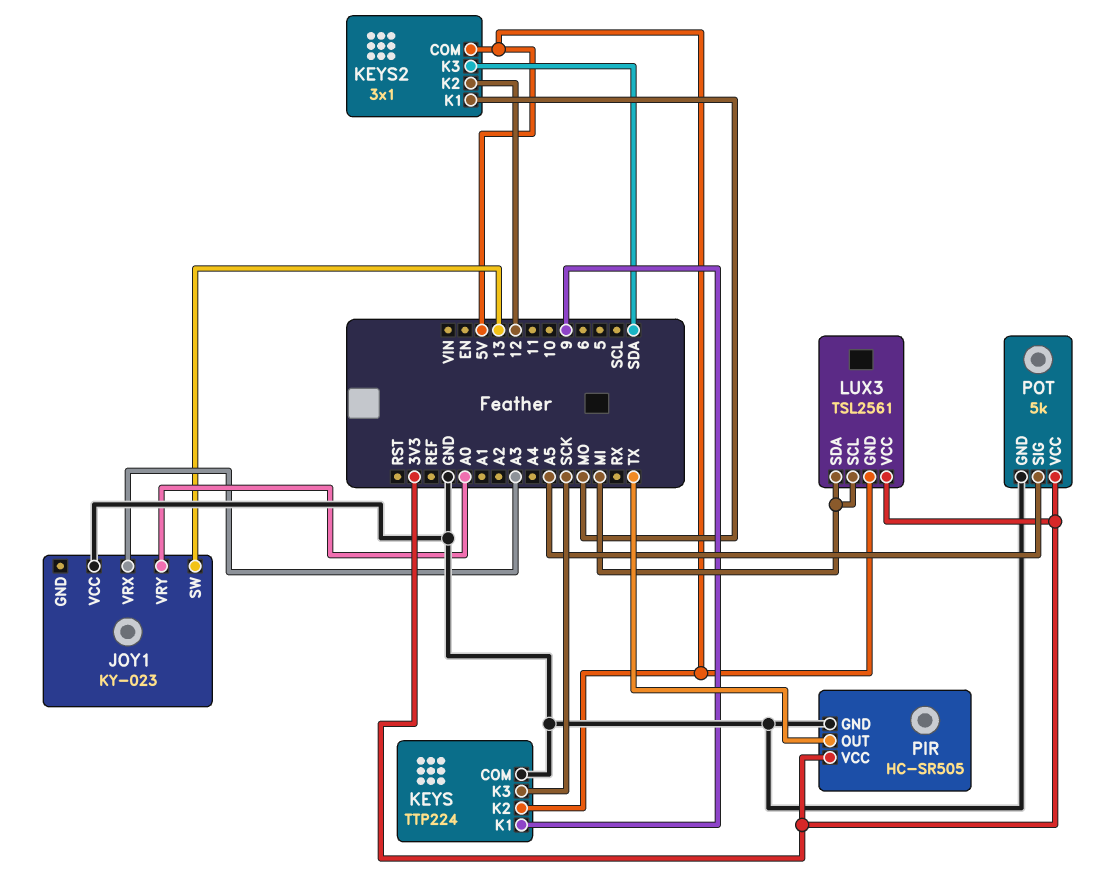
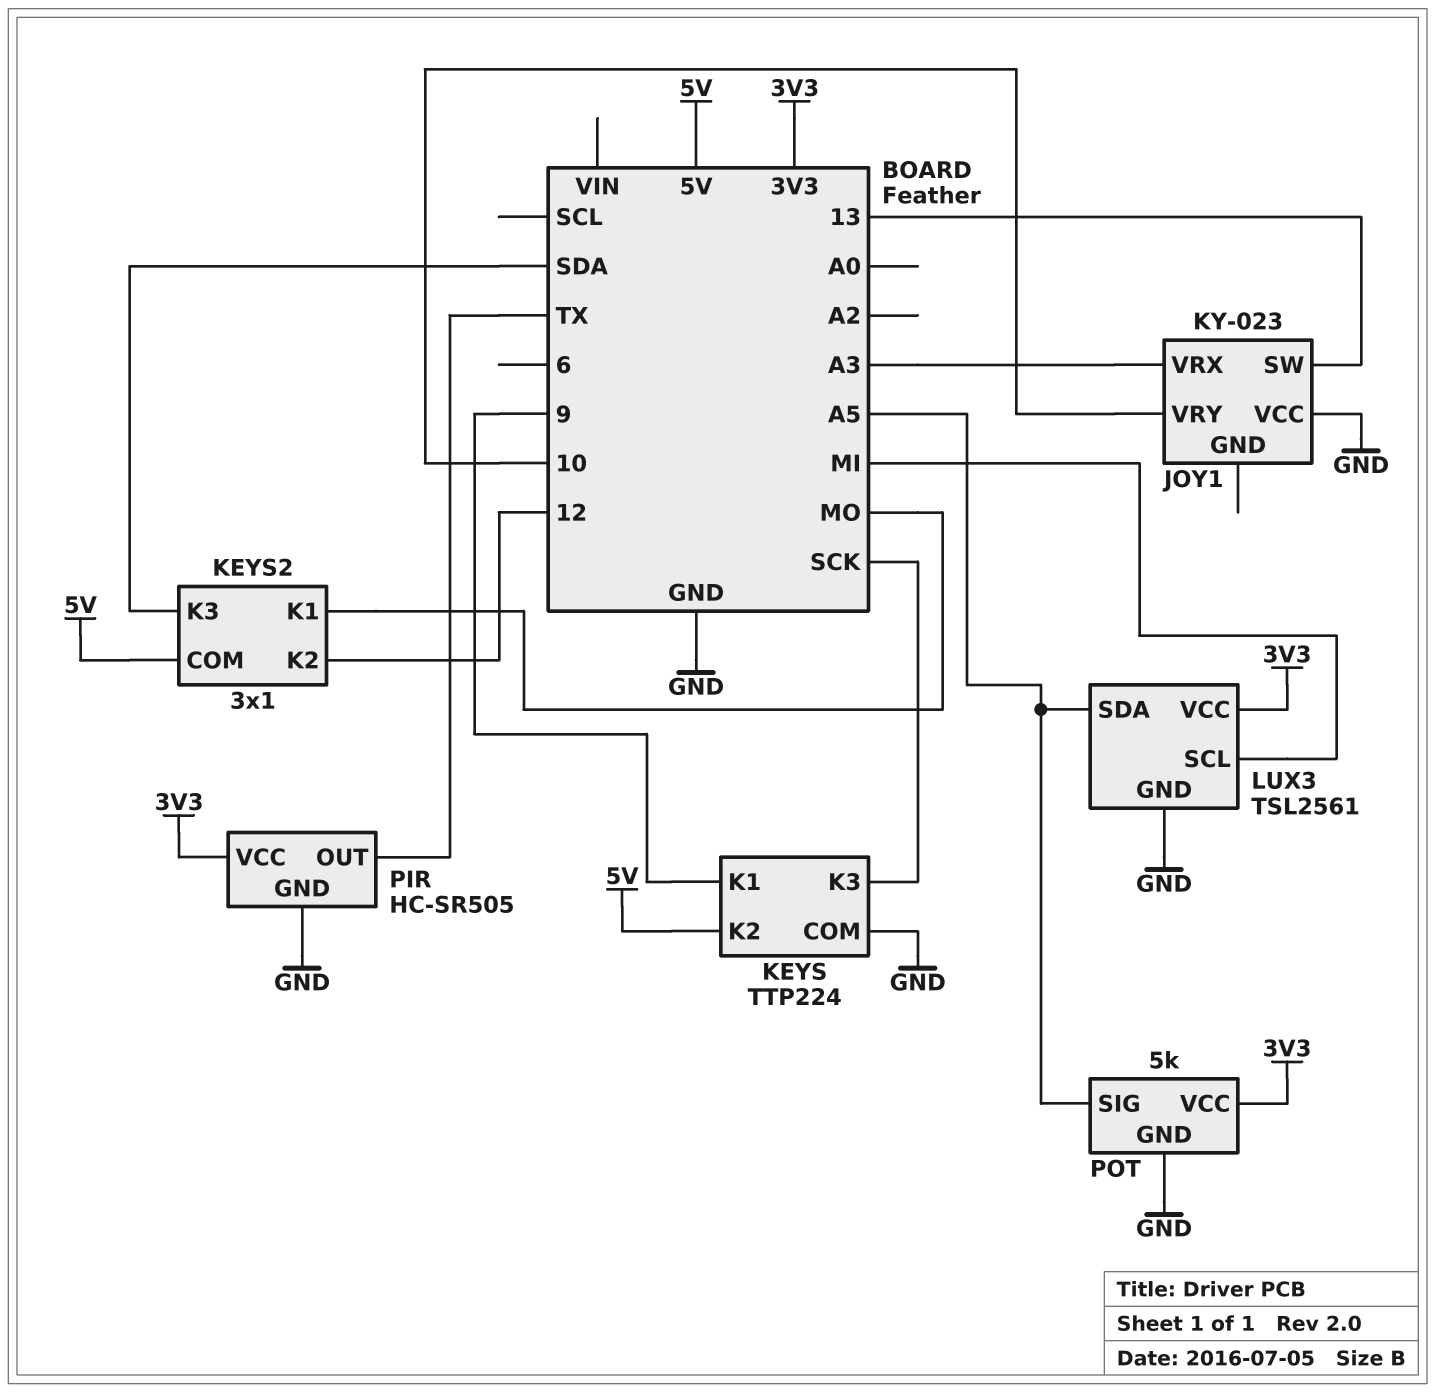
JOY1 pin VRY: A0 -> 10
LUX3 pin GND: 5V -> GND
LUX3 pin SDA: MI -> A5

